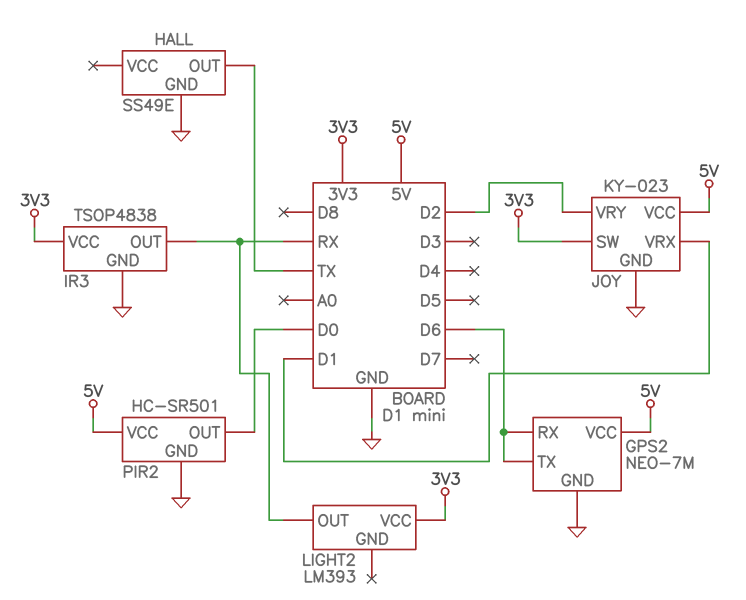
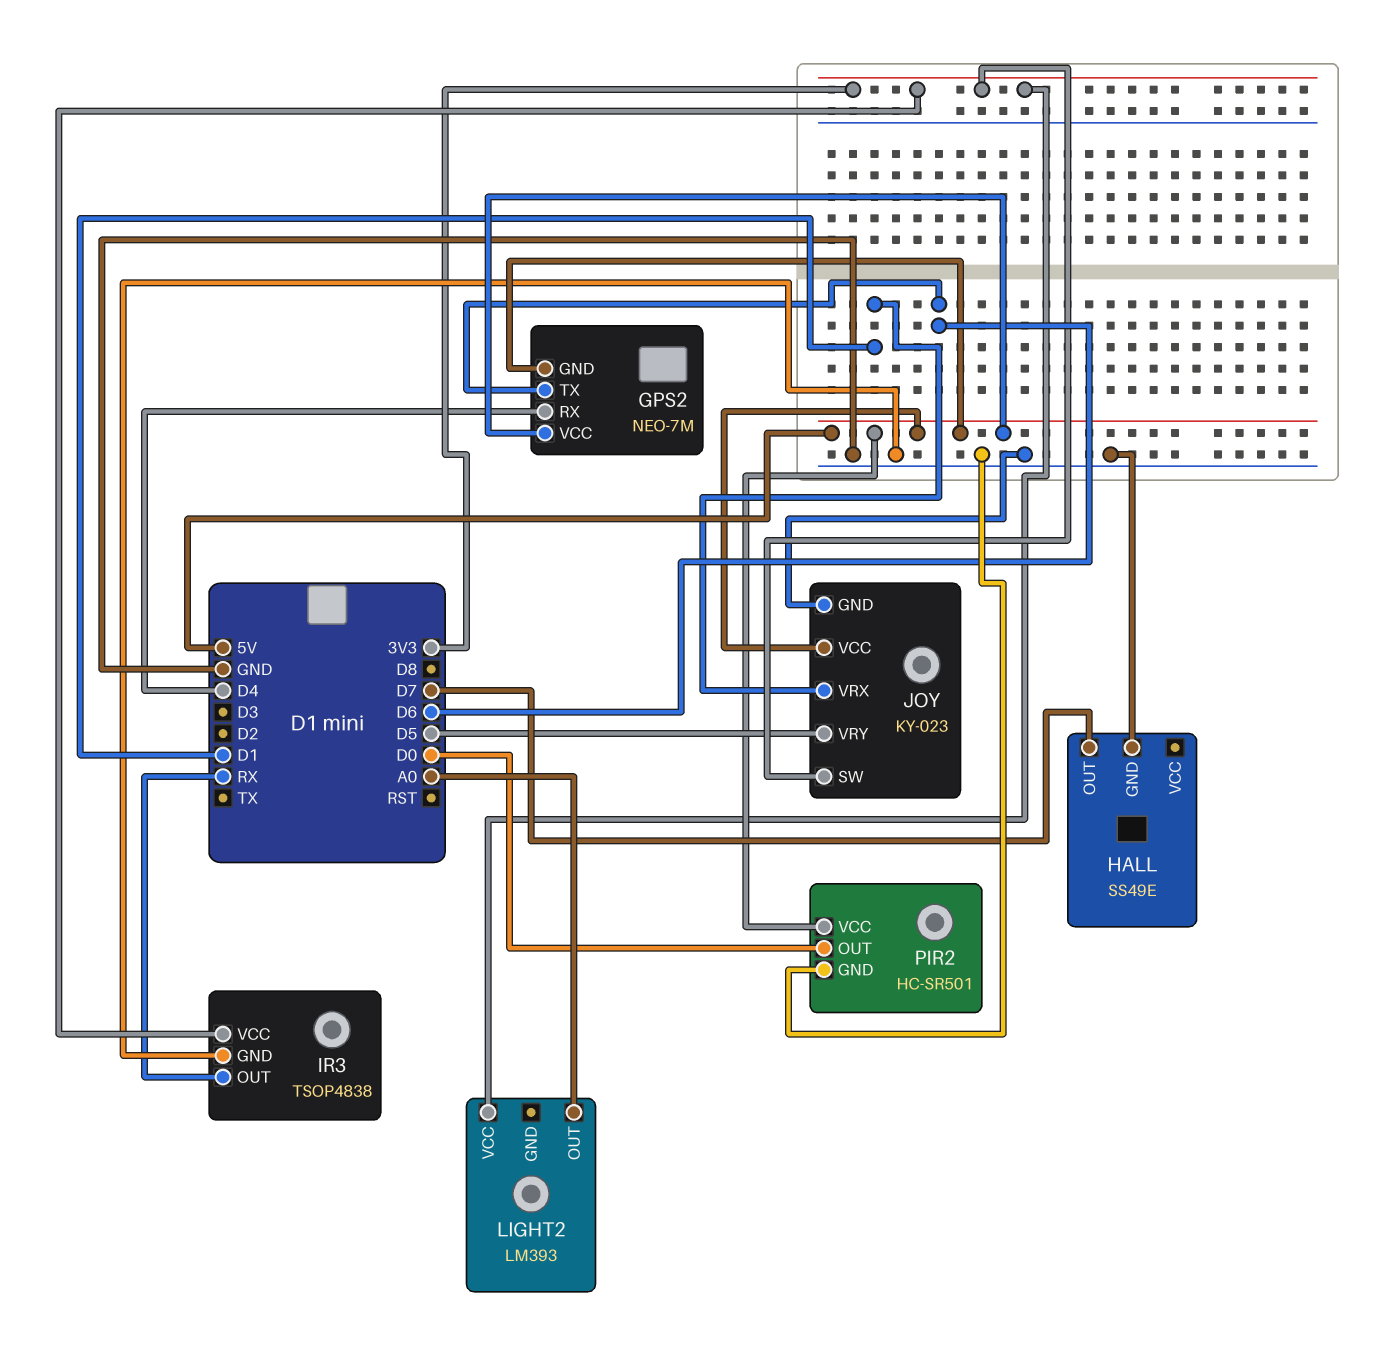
GPS2 pin GND: GND -> 5V
GPS2 pin RX: D6 -> D4
HALL pin OUT: TX -> D7
JOY pin VRY: D2 -> D5
LIGHT2 pin OUT: RX -> A0

